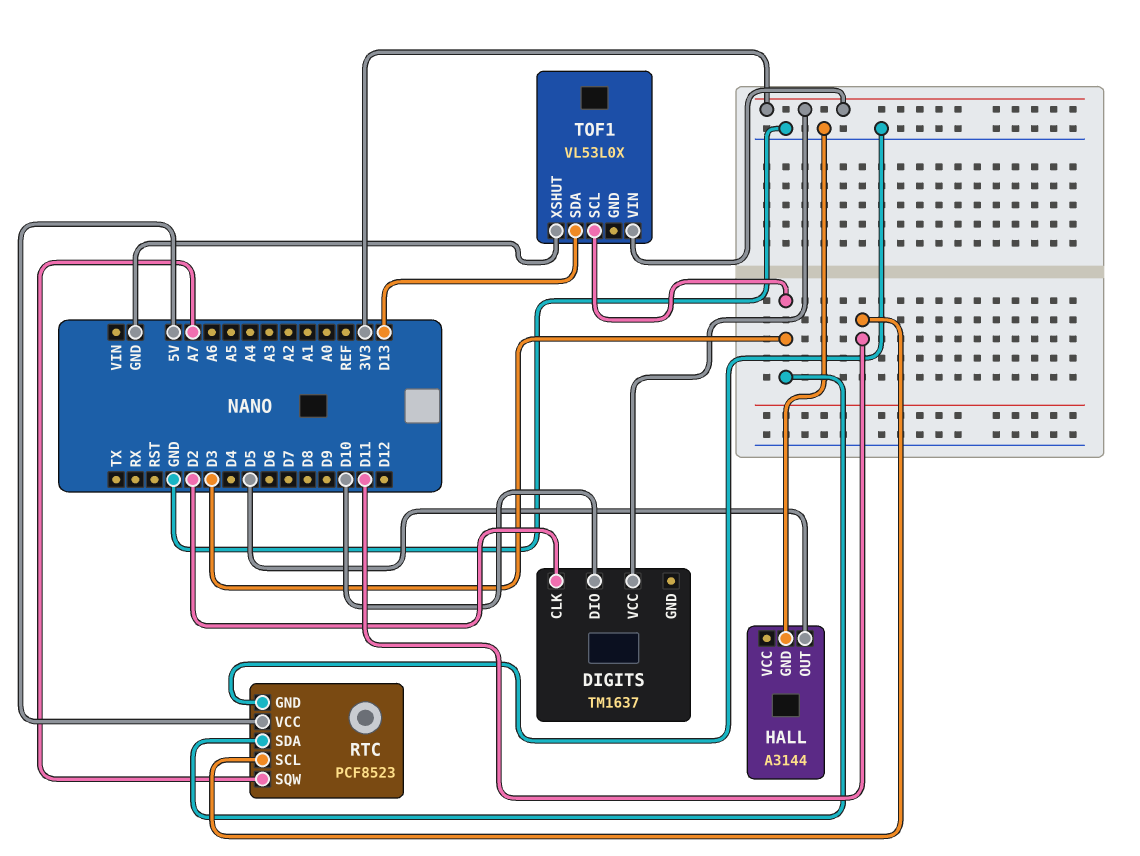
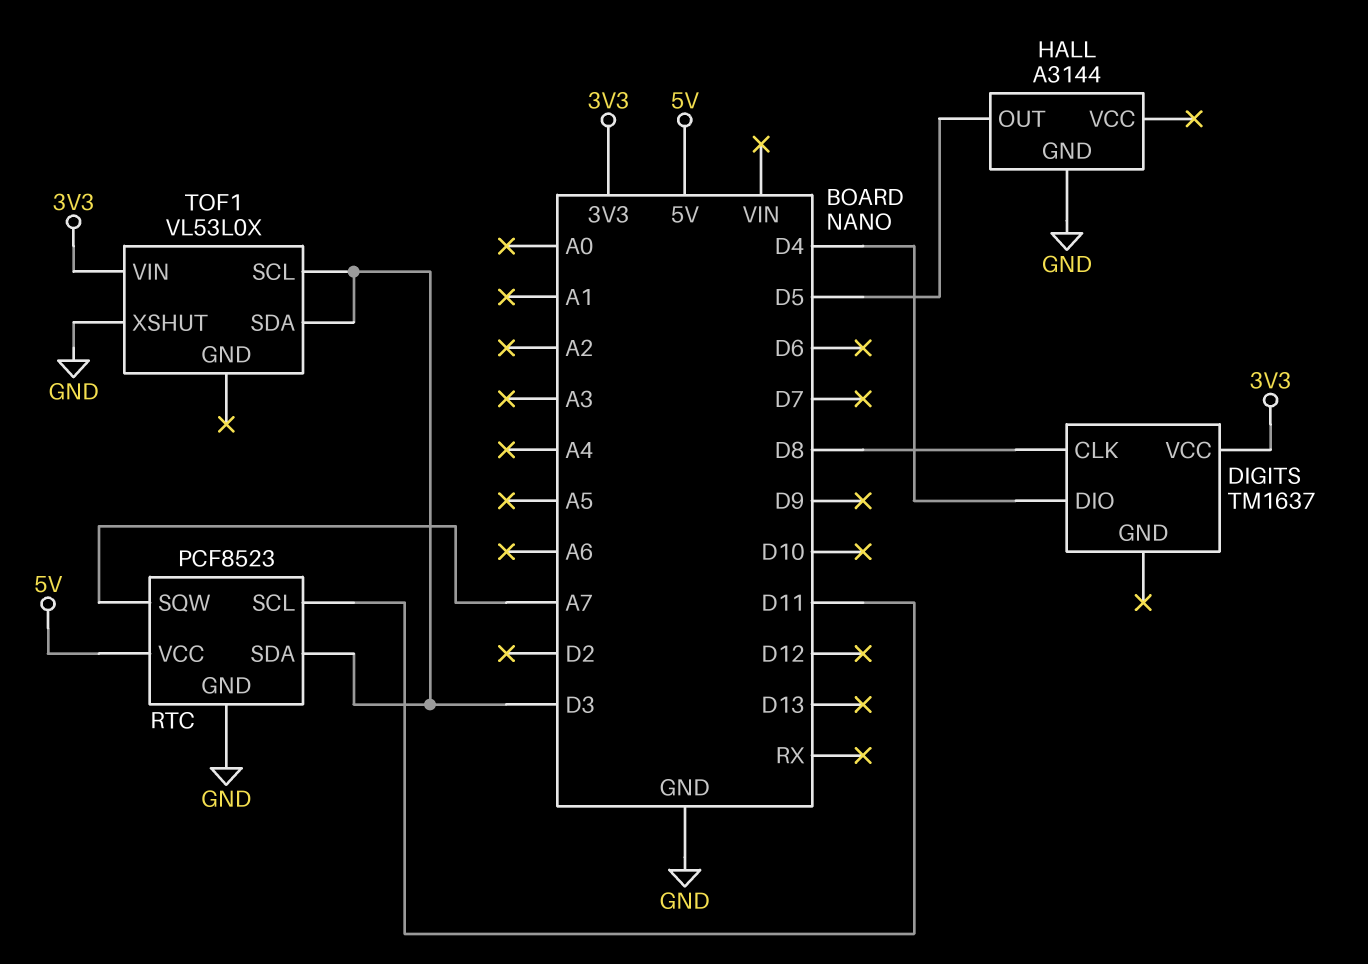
DIGITS pin CLK: D2 -> D8
DIGITS pin DIO: D10 -> D4
TOF1 pin SDA: D13 -> D3

